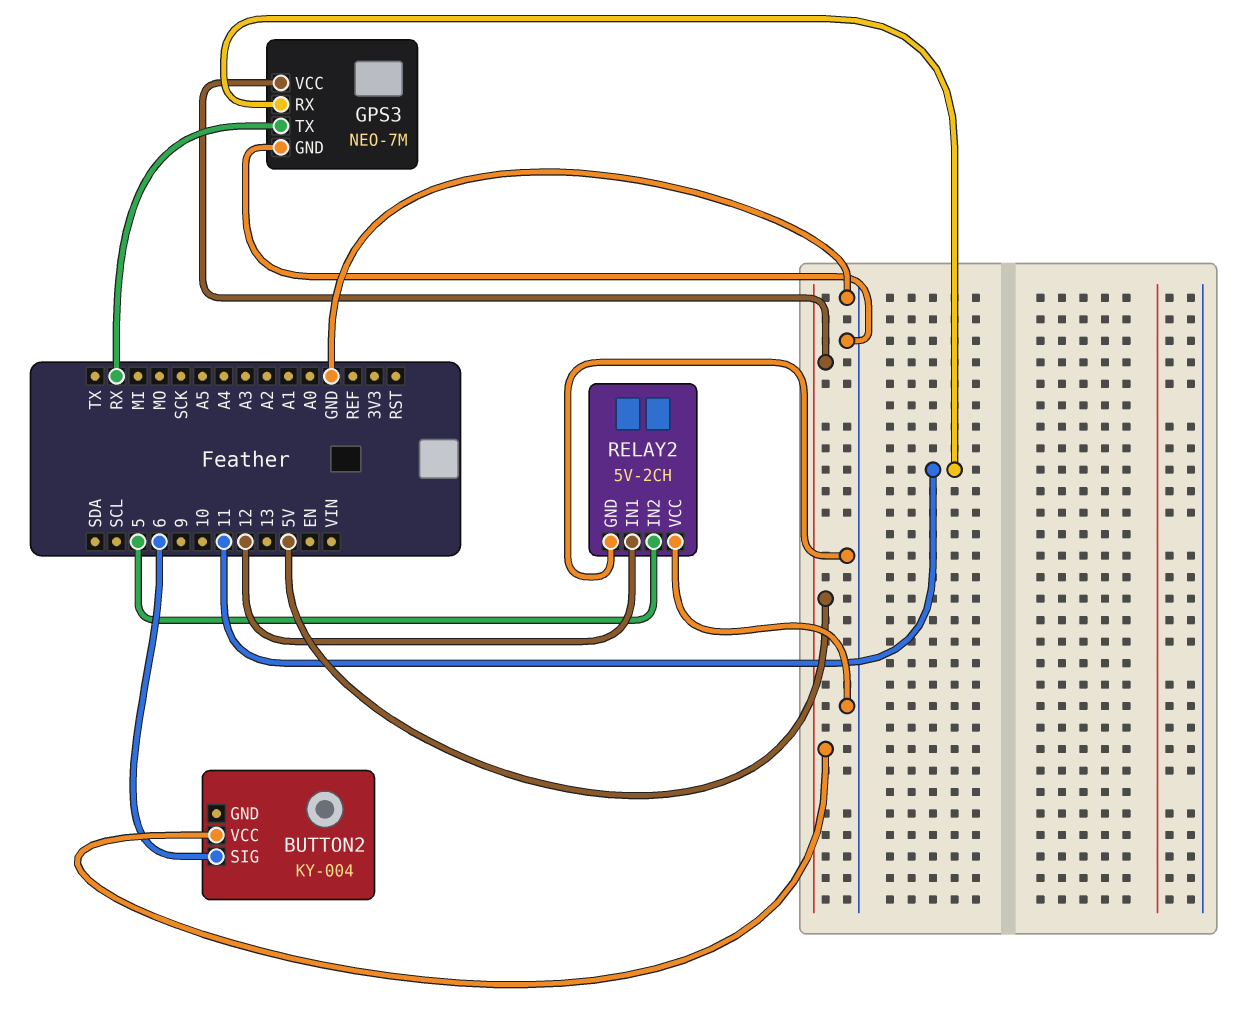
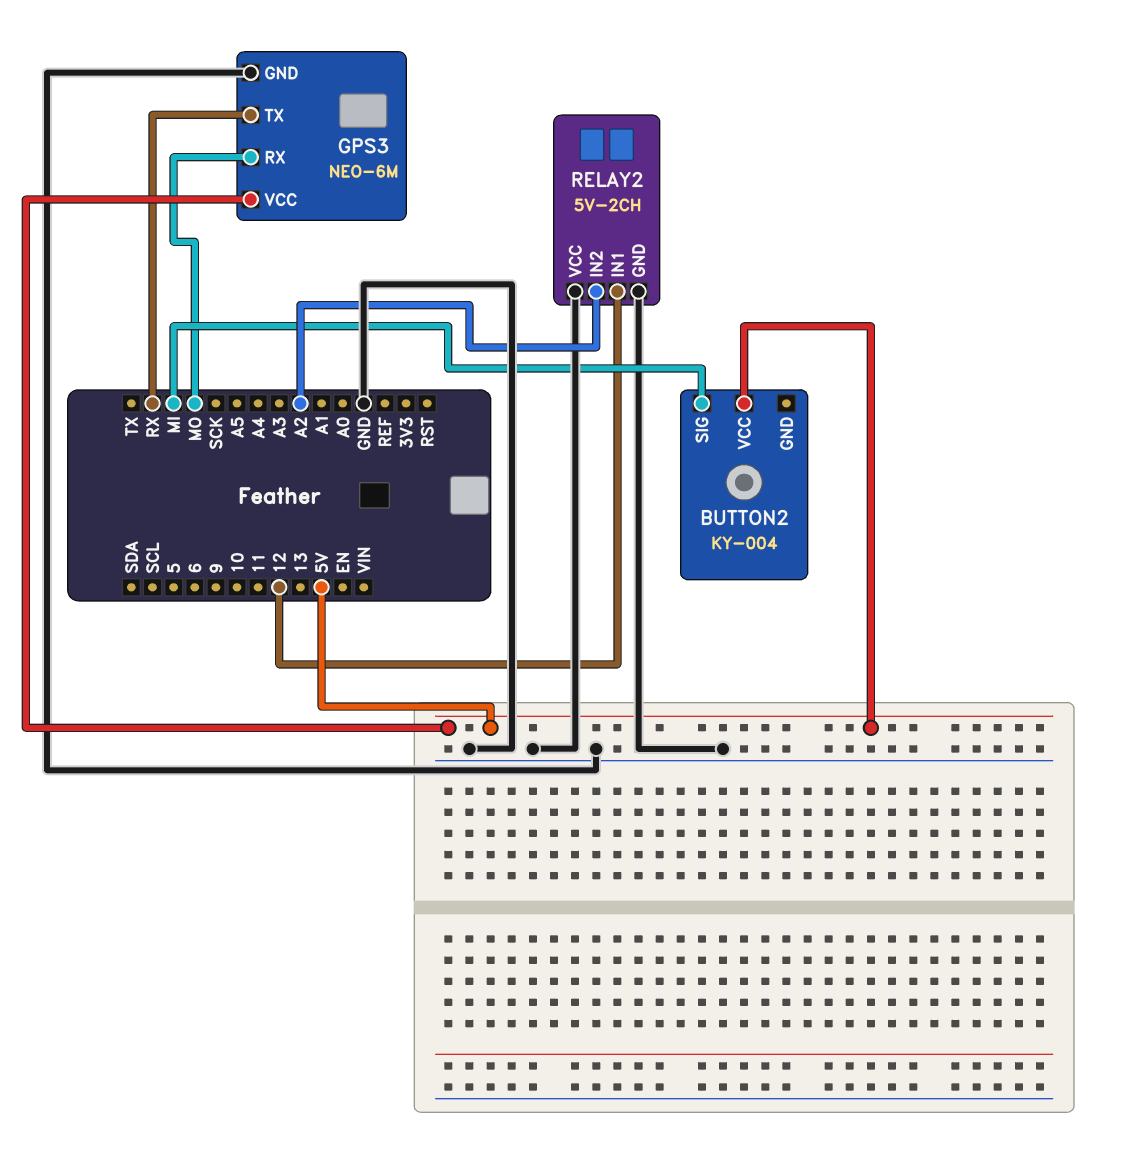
BUTTON2 pin SIG: 6 -> MI
GPS3: NEO-7M -> NEO-6M
GPS3 pin RX: 11 -> MO
RELAY2 pin IN2: 5 -> A2

